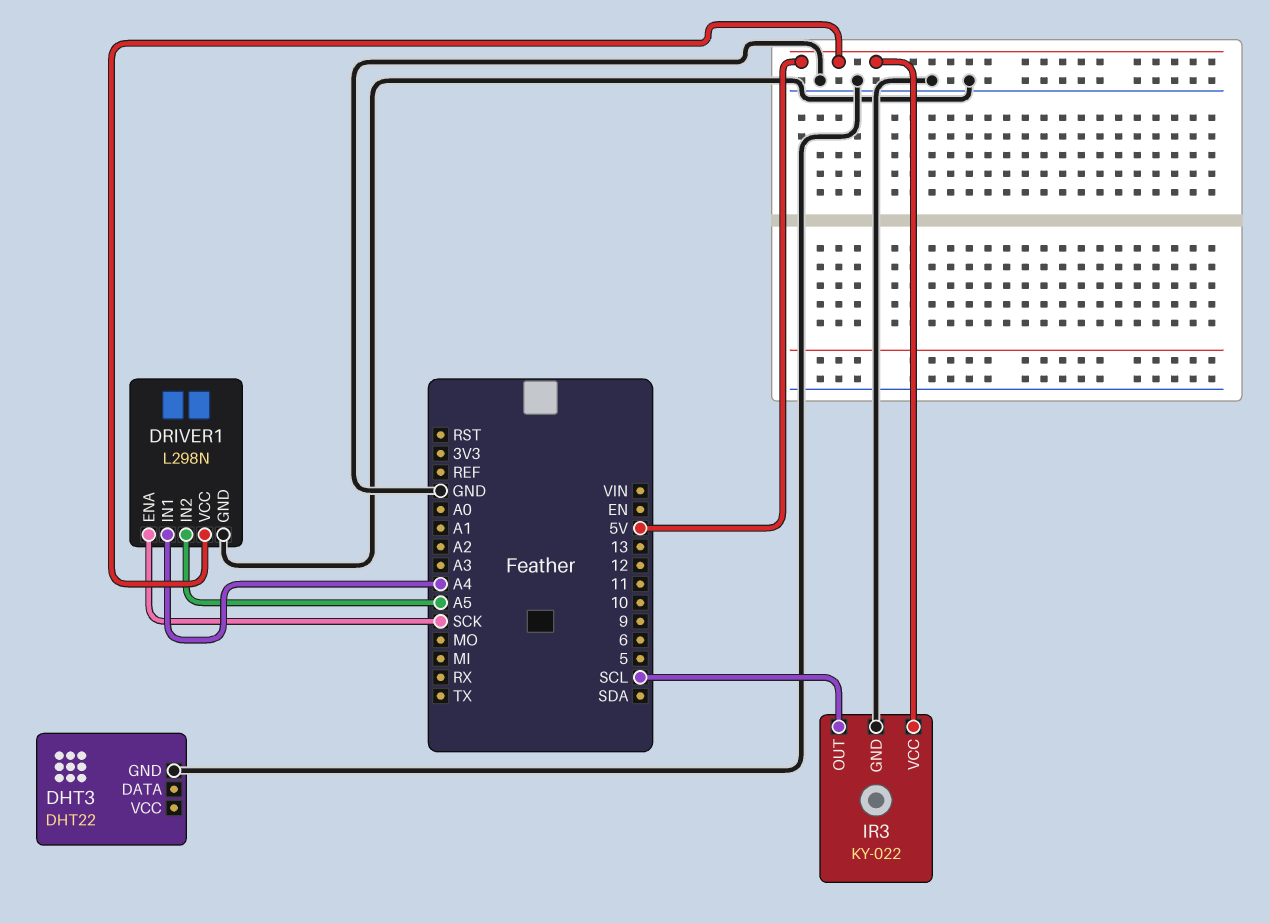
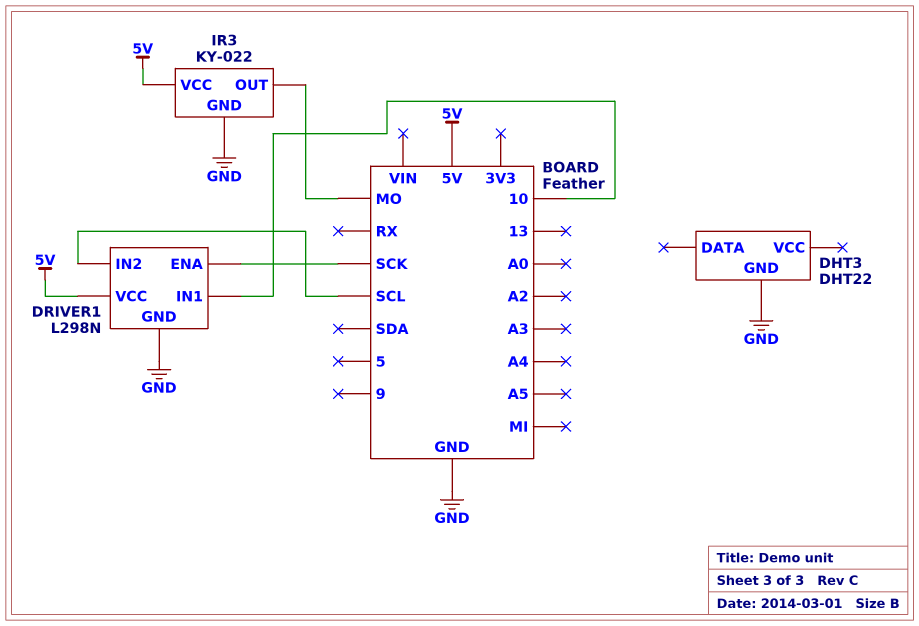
DRIVER1 pin IN1: A4 -> 10
DRIVER1 pin IN2: A5 -> SCL
IR3 pin OUT: SCL -> MO

